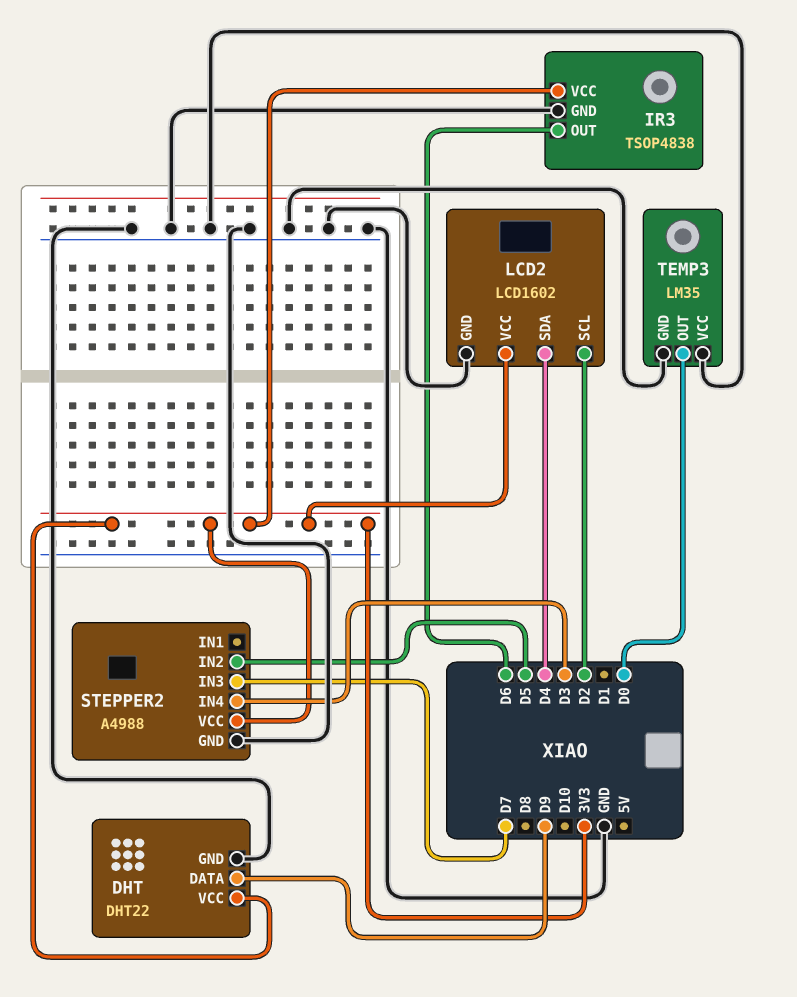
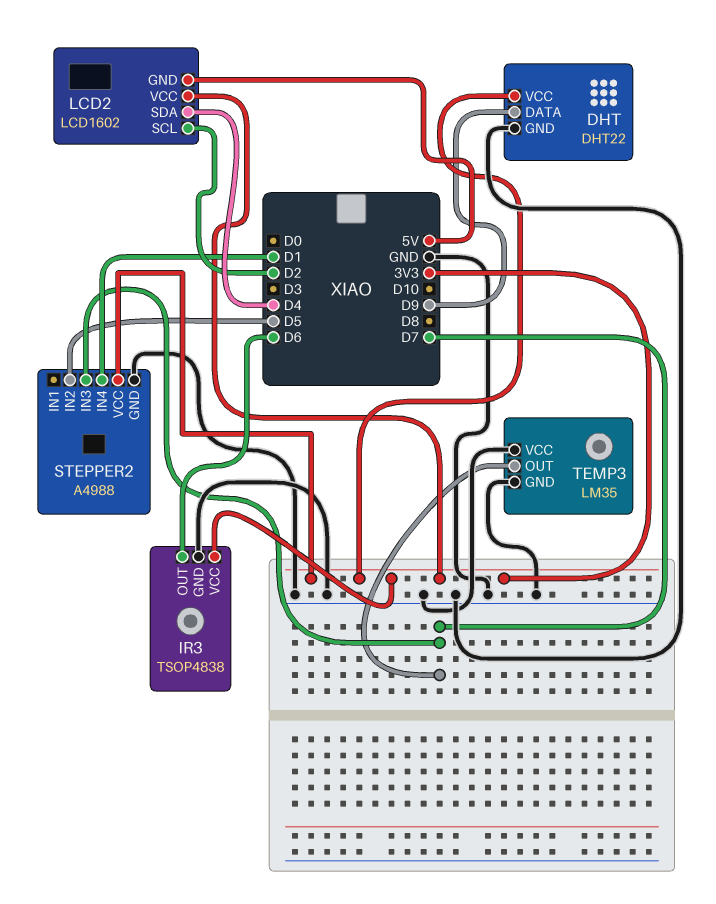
LCD2 pin GND: GND -> 5V
STEPPER2 pin IN4: D3 -> D1
TEMP3 pin OUT: D0 -> D7

